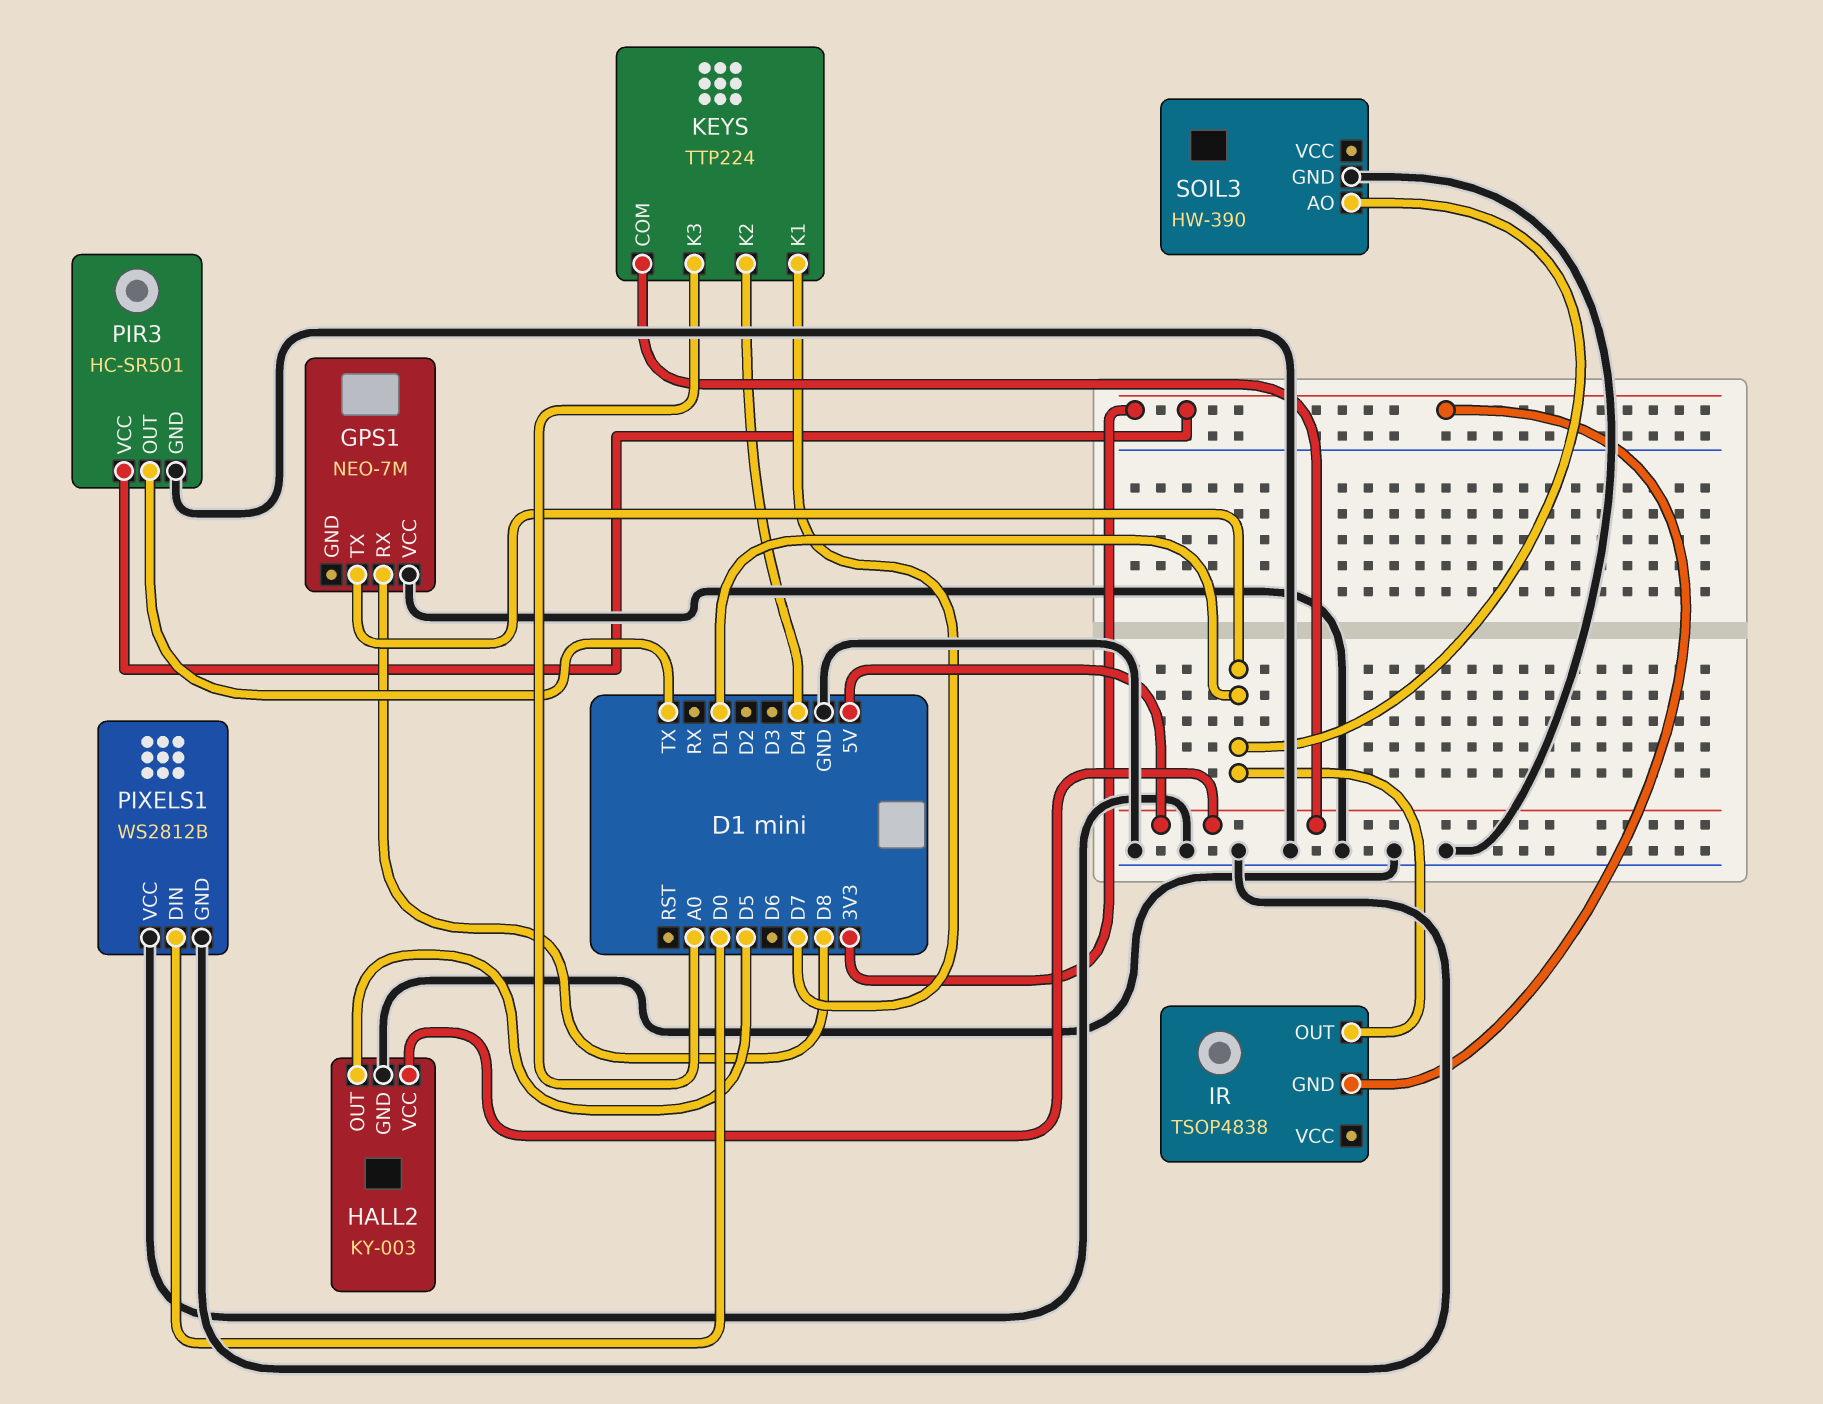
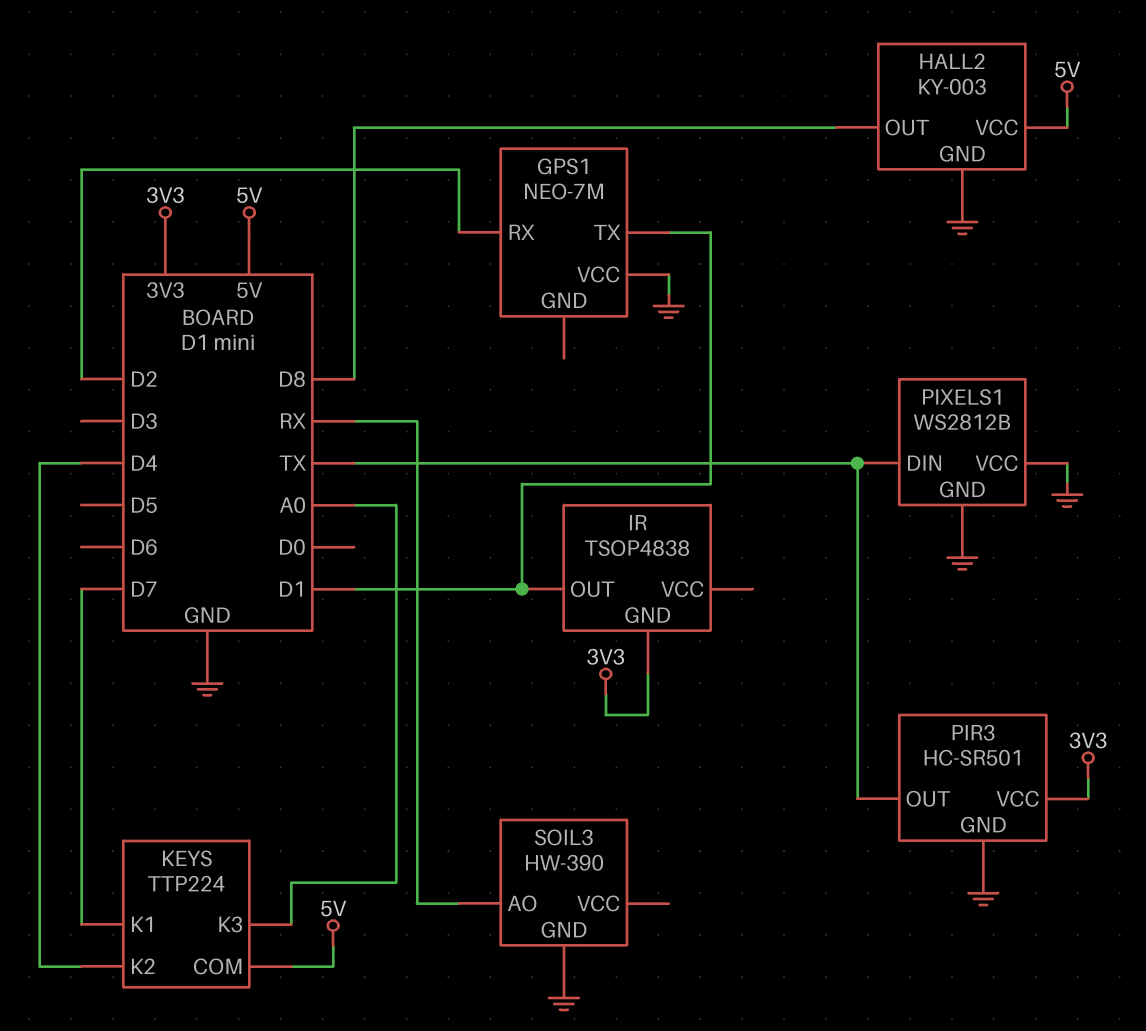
GPS1 pin RX: D8 -> D2
HALL2 pin OUT: D5 -> D8
PIXELS1 pin DIN: D0 -> TX
SOIL3 pin AO: D1 -> RX

